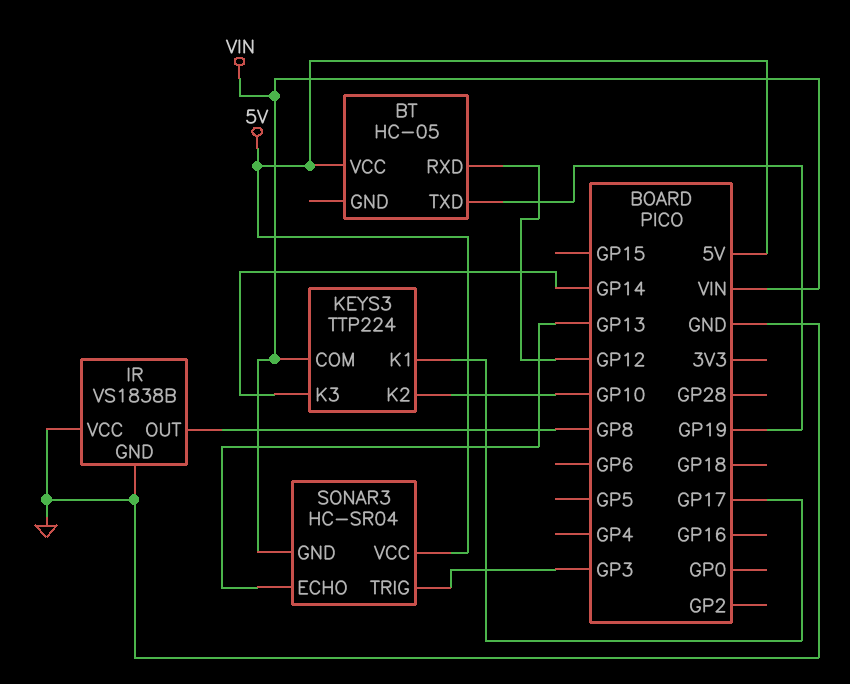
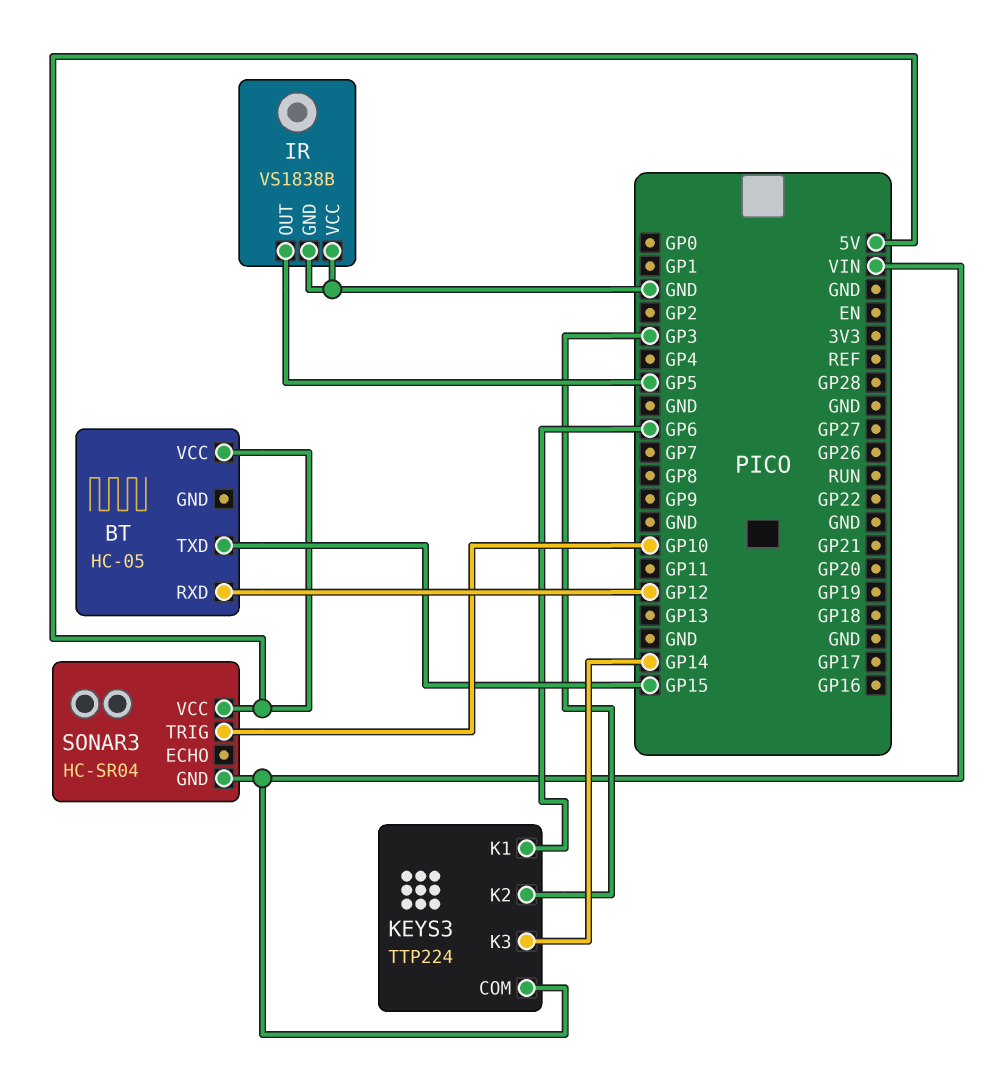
BT pin TXD: GP19 -> GP15
IR pin OUT: GP8 -> GP5
KEYS3 pin K1: GP17 -> GP6
KEYS3 pin K2: GP10 -> GP3
SONAR3 pin ECHO: GP13 -> none
SONAR3 pin TRIG: GP3 -> GP10

